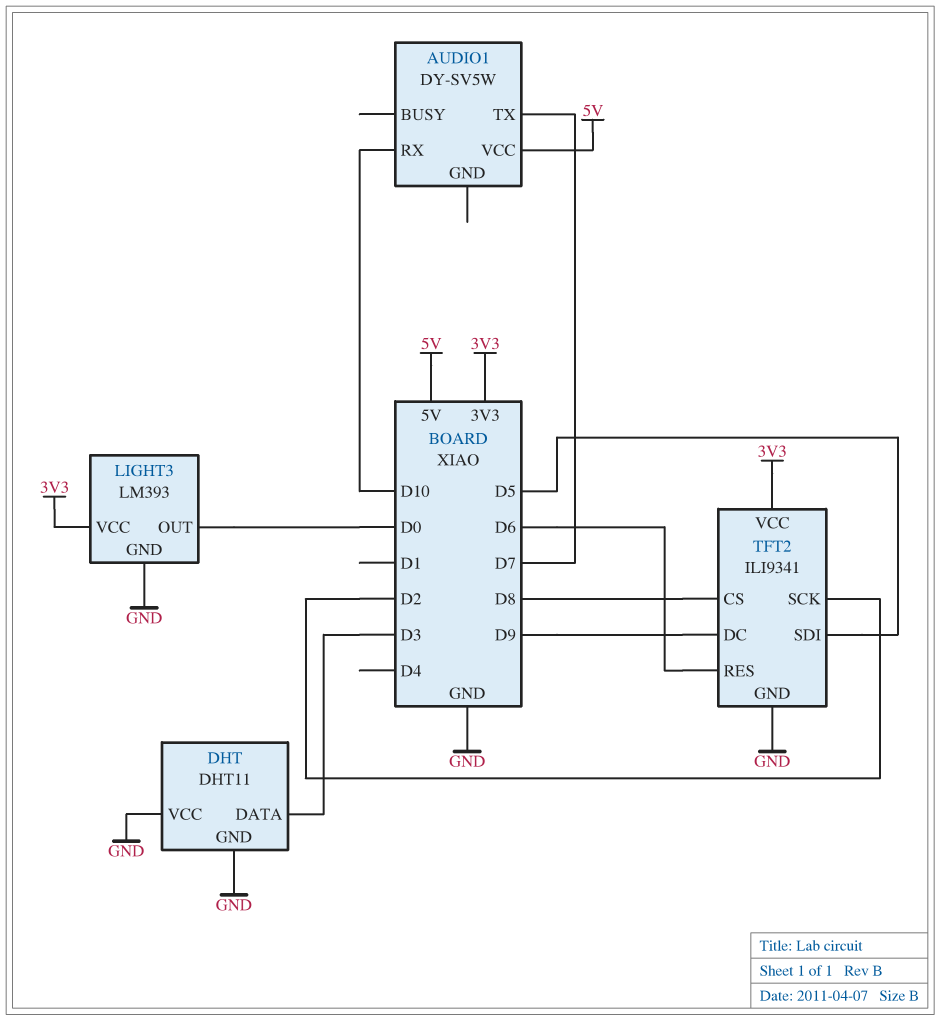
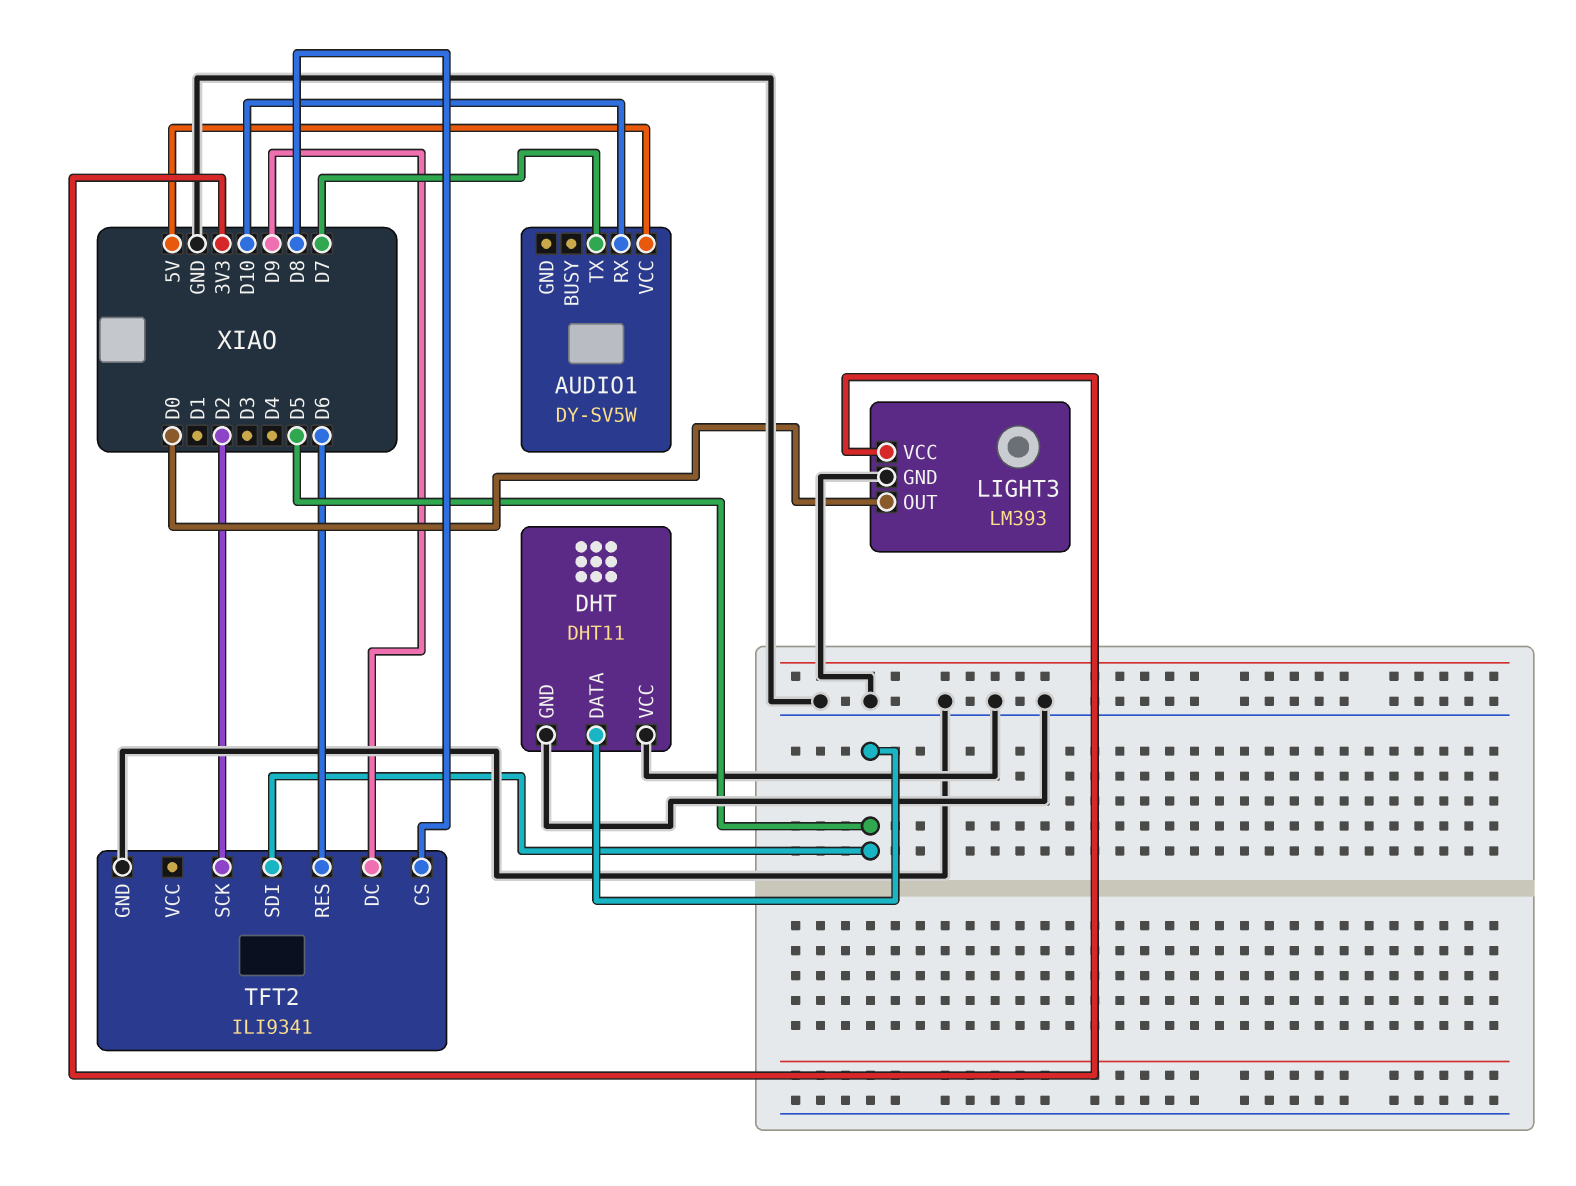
DHT pin DATA: D3 -> D5
TFT2 pin VCC: 3V3 -> none

